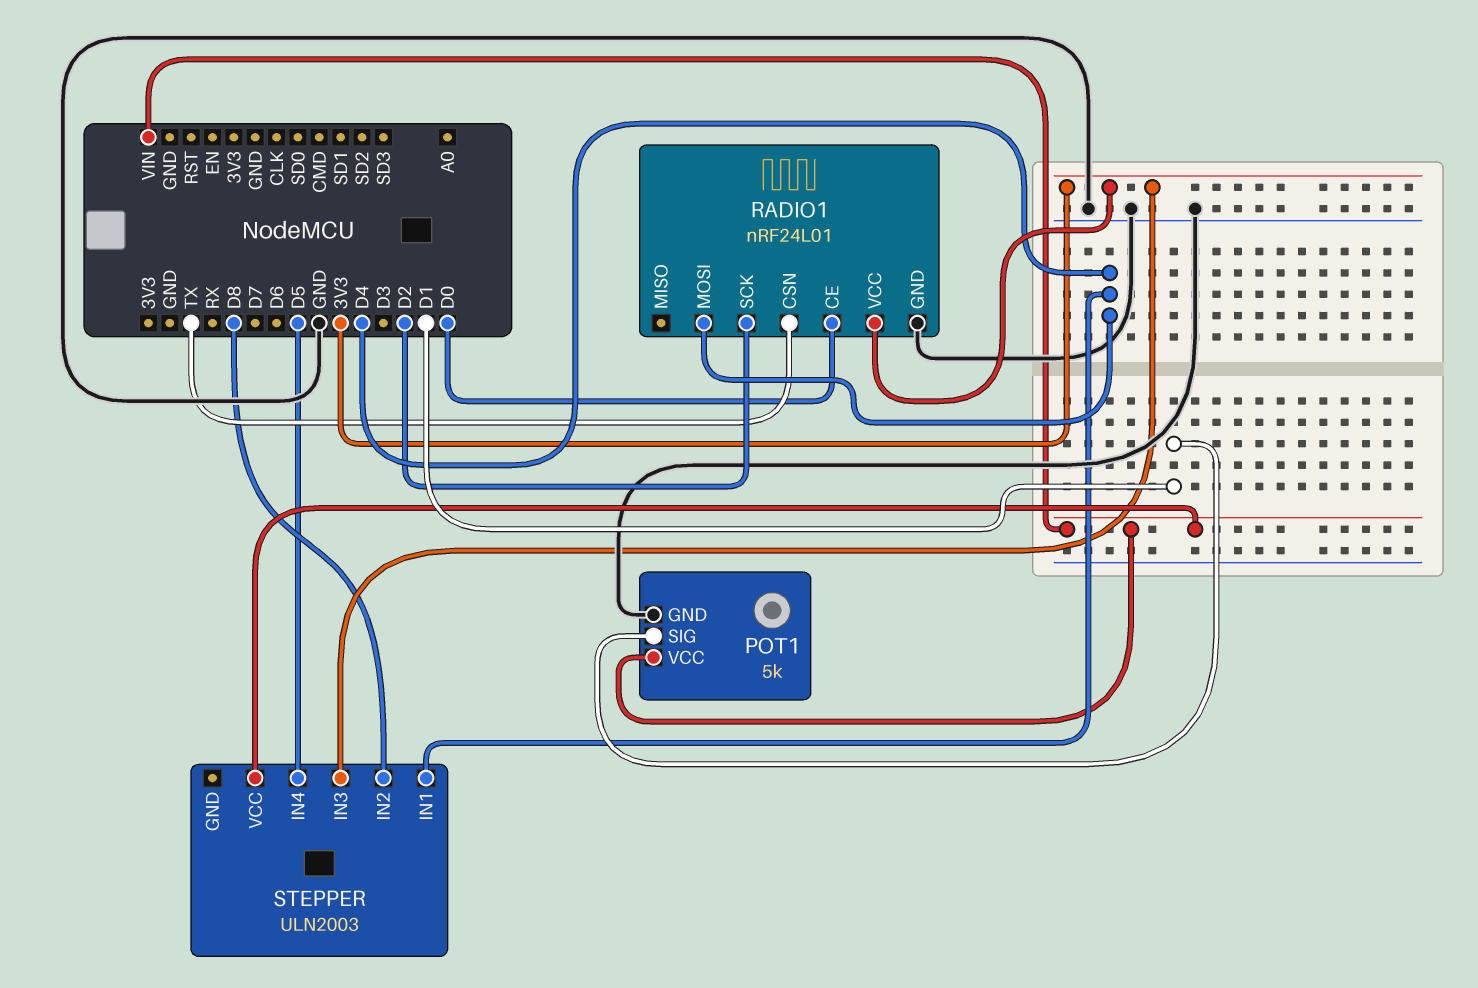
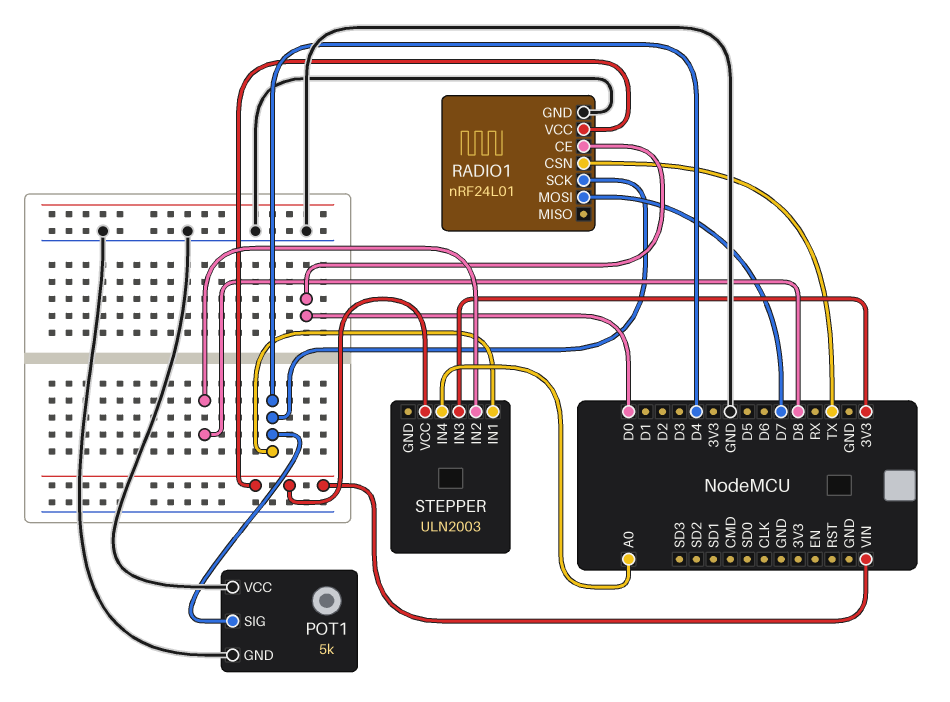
POT1 pin SIG: D1 -> D4
POT1 pin VCC: VIN -> GND
RADIO1 pin MOSI: D4 -> D7
RADIO1 pin SCK: D2 -> D4
RADIO1 pin VCC: 3V3 -> VIN
STEPPER pin IN4: D5 -> A0

